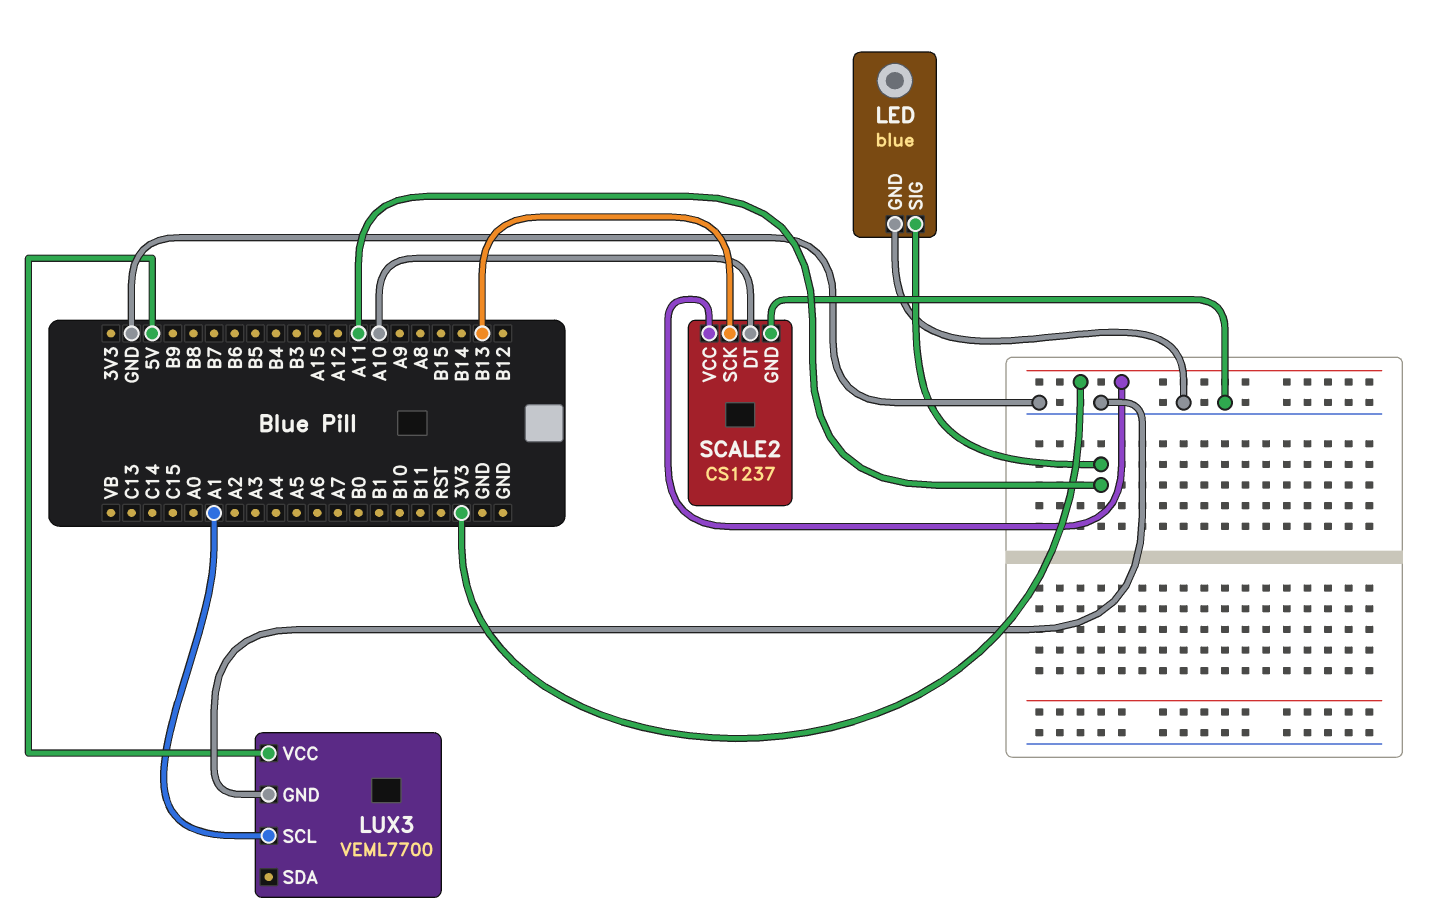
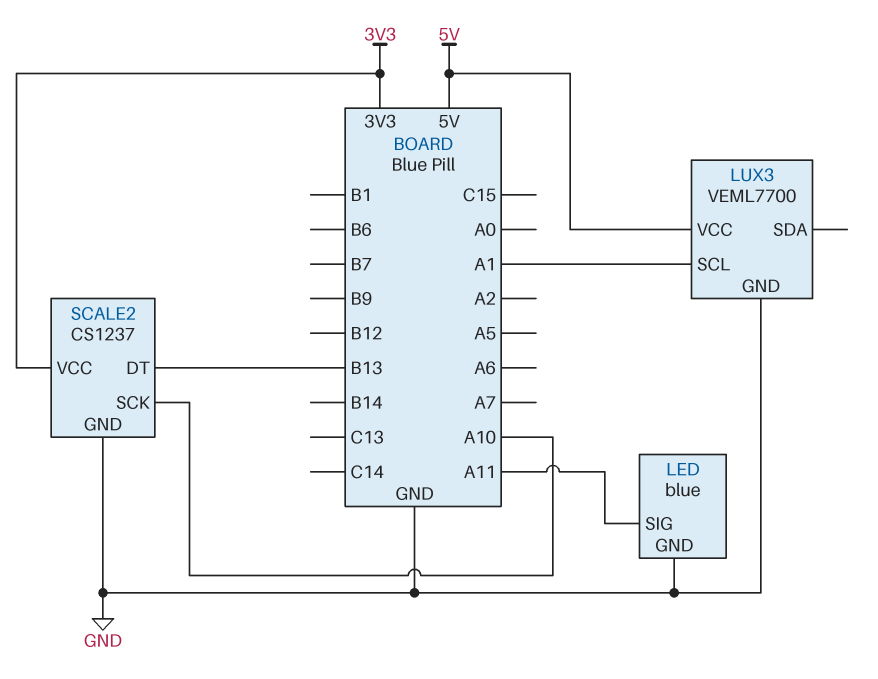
SCALE2 pin DT: A10 -> B13
SCALE2 pin SCK: B13 -> A10

